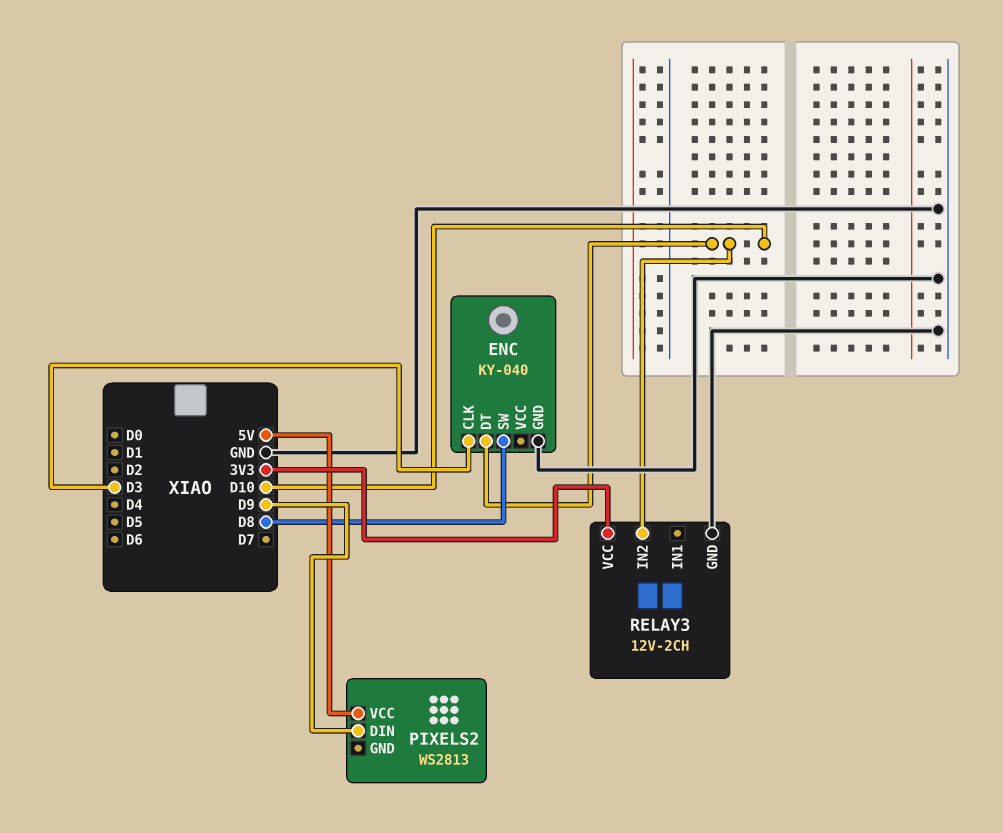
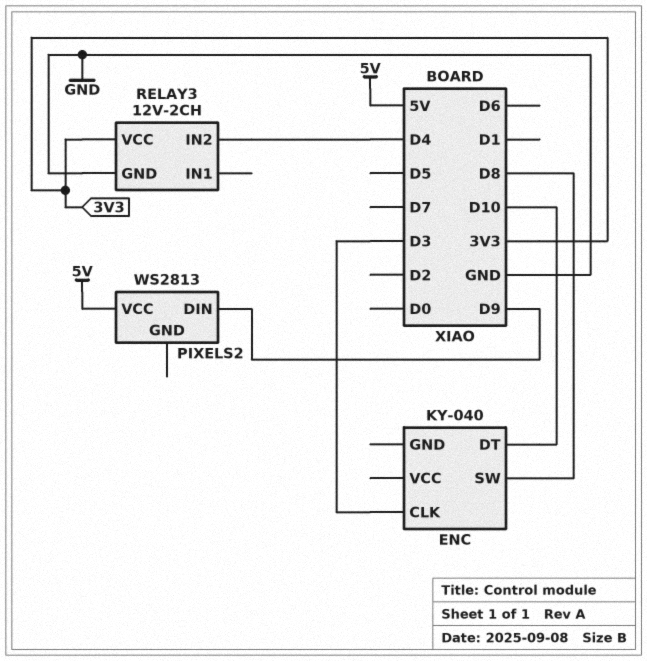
ENC pin GND: GND -> none
RELAY3 pin IN2: D10 -> D4

